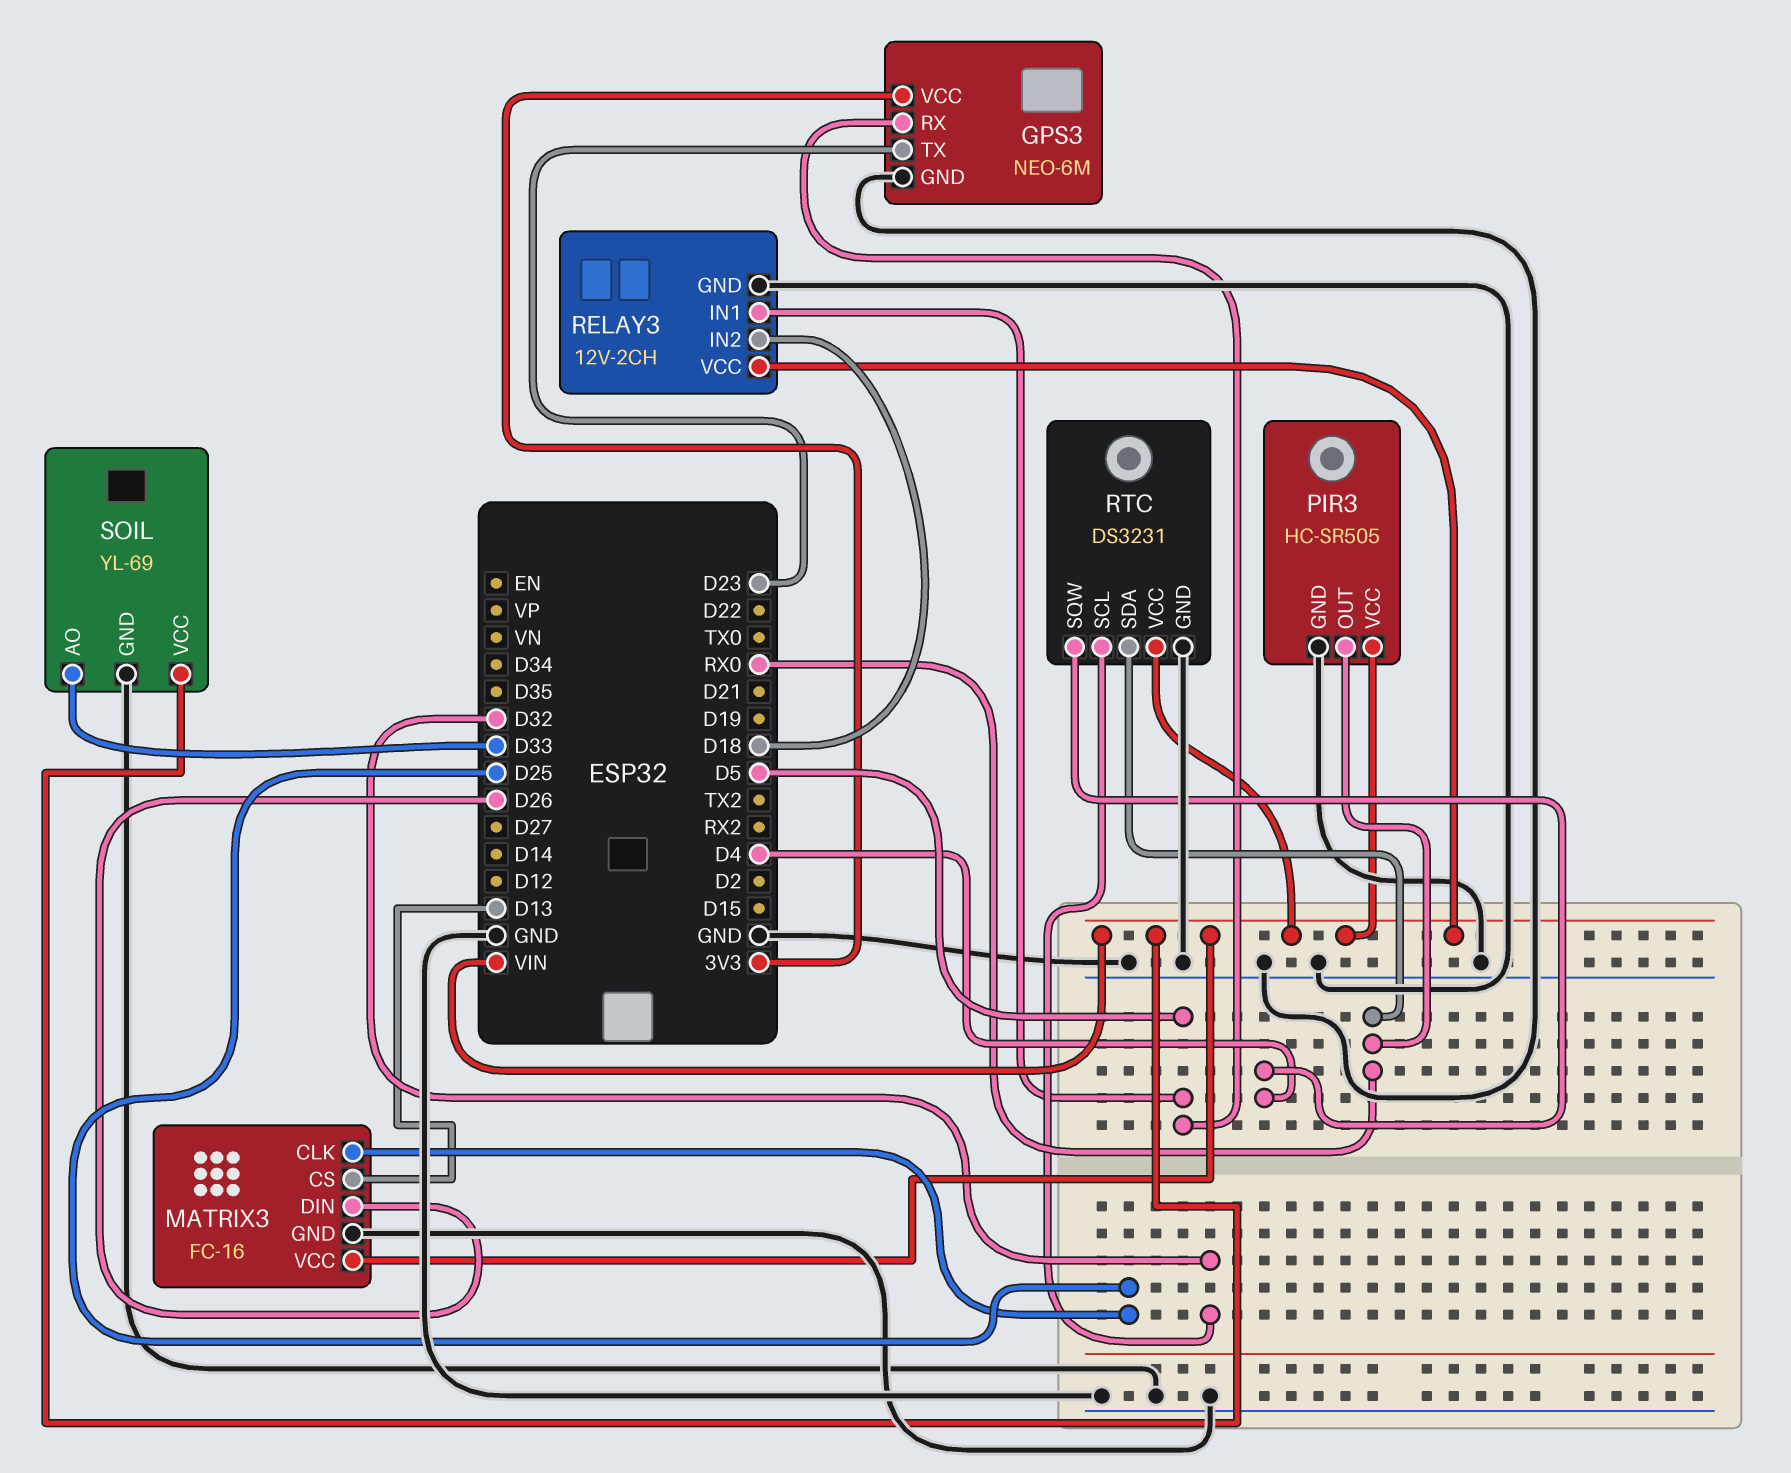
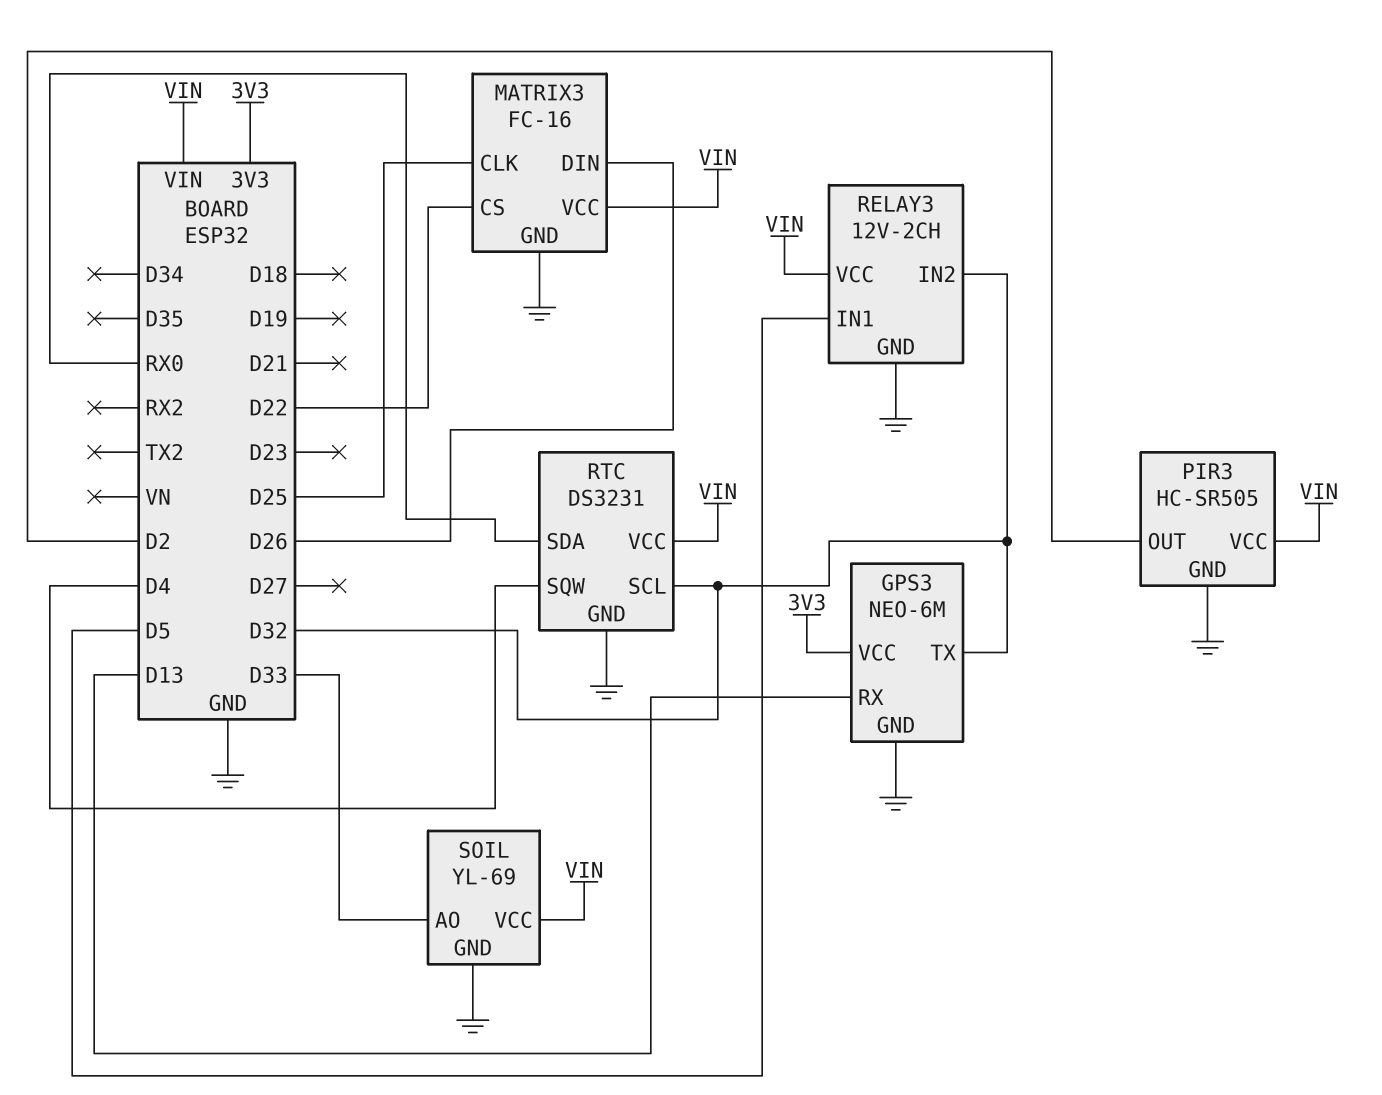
GPS3 pin RX: D5 -> D13
GPS3 pin TX: D23 -> D32
MATRIX3 pin CS: D13 -> D22
PIR3 pin OUT: RX0 -> D2
RELAY3 pin IN2: D18 -> D32

